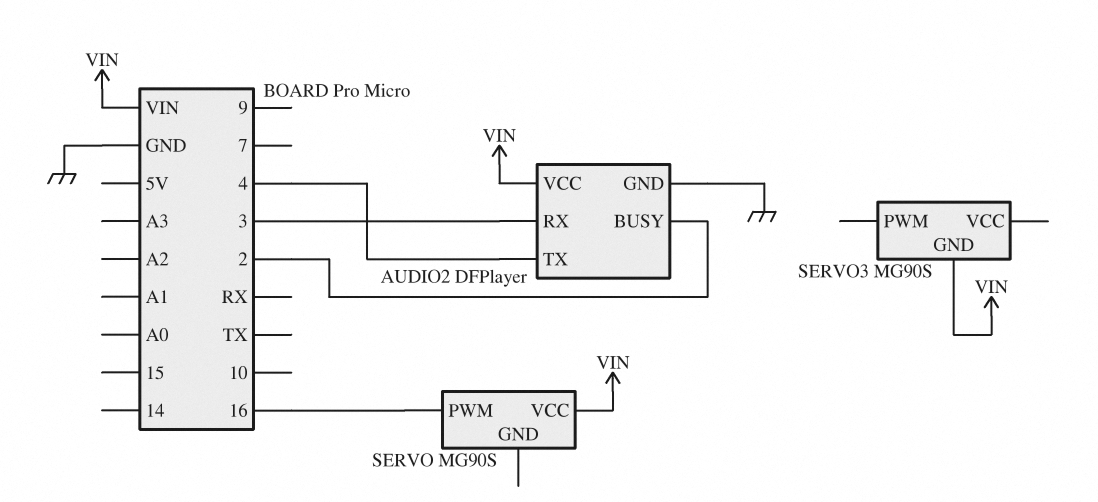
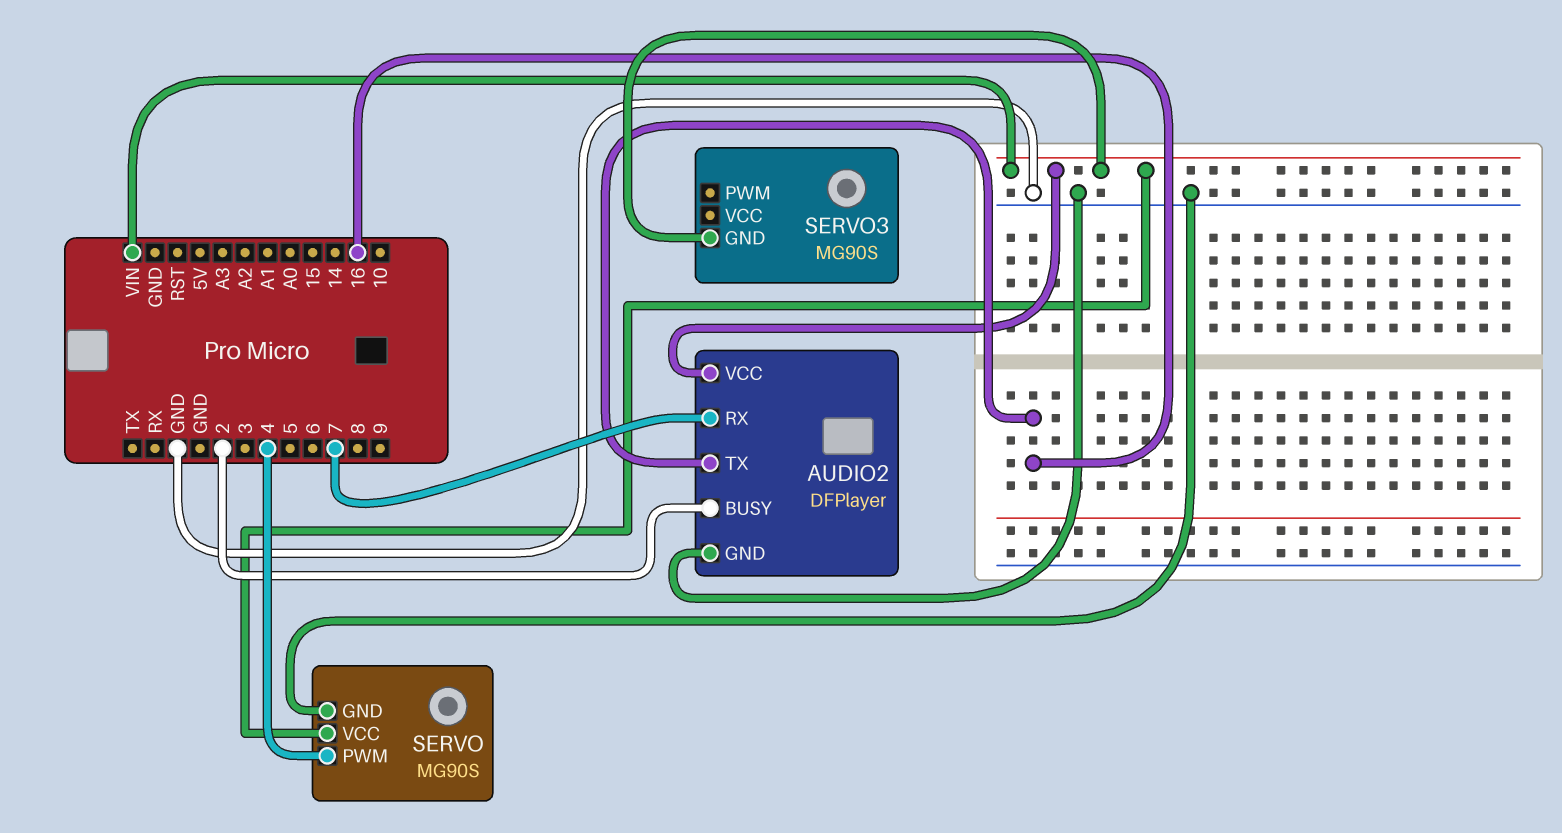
AUDIO2 pin RX: 3 -> 7
AUDIO2 pin TX: 4 -> 16
SERVO pin GND: none -> GND
SERVO pin PWM: 16 -> 4

